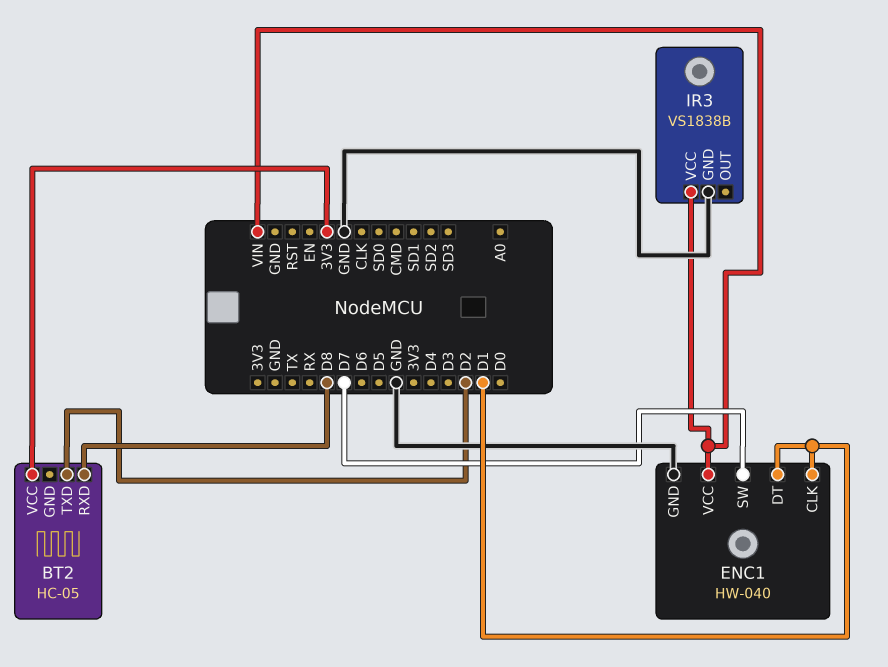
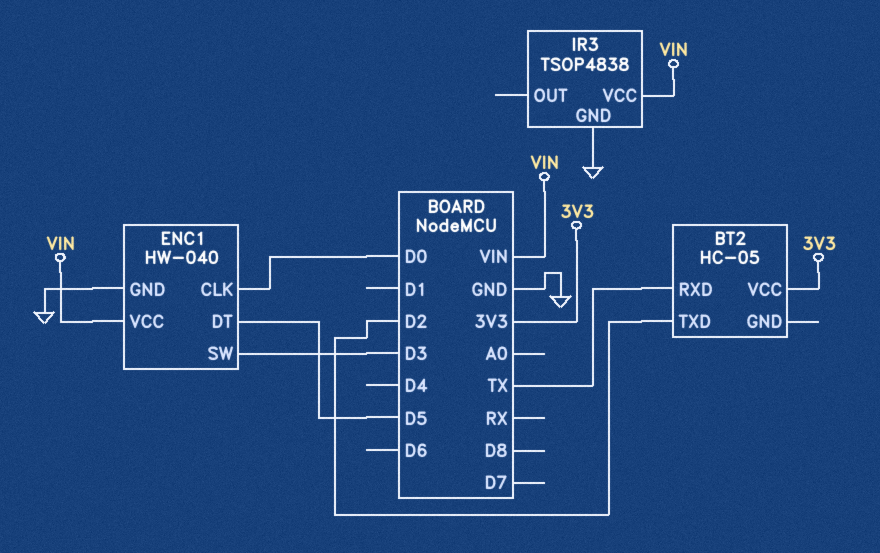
BT2 pin RXD: D8 -> TX
ENC1 pin CLK: D1 -> D0
ENC1 pin DT: D1 -> D5
ENC1 pin SW: D7 -> D3
IR3: VS1838B -> TSOP4838

